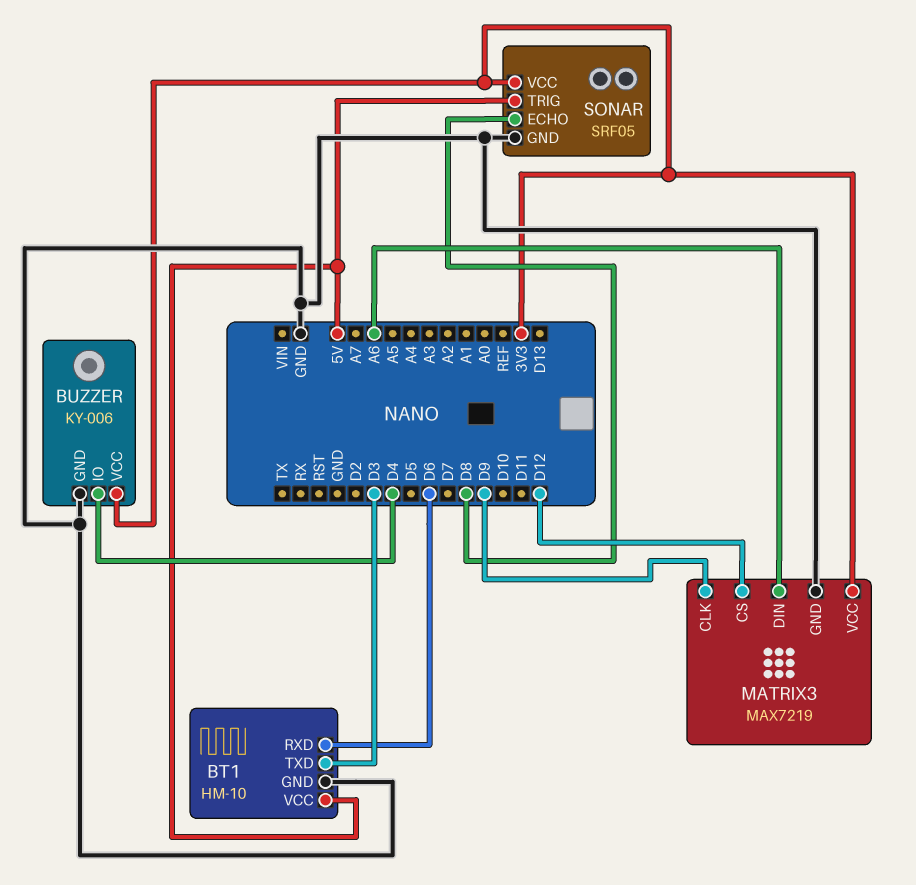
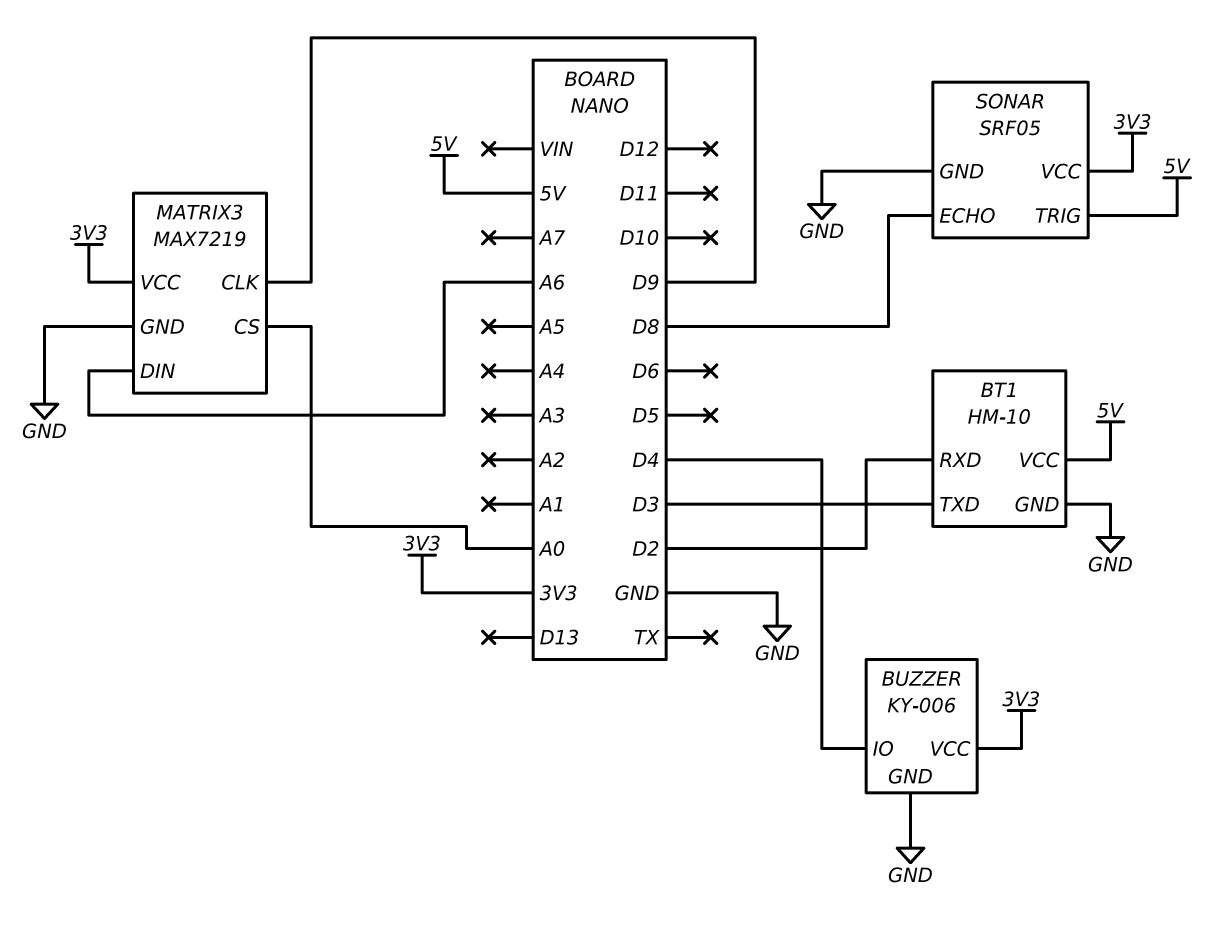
BT1 pin RXD: D6 -> D2
MATRIX3 pin CS: D12 -> A0

